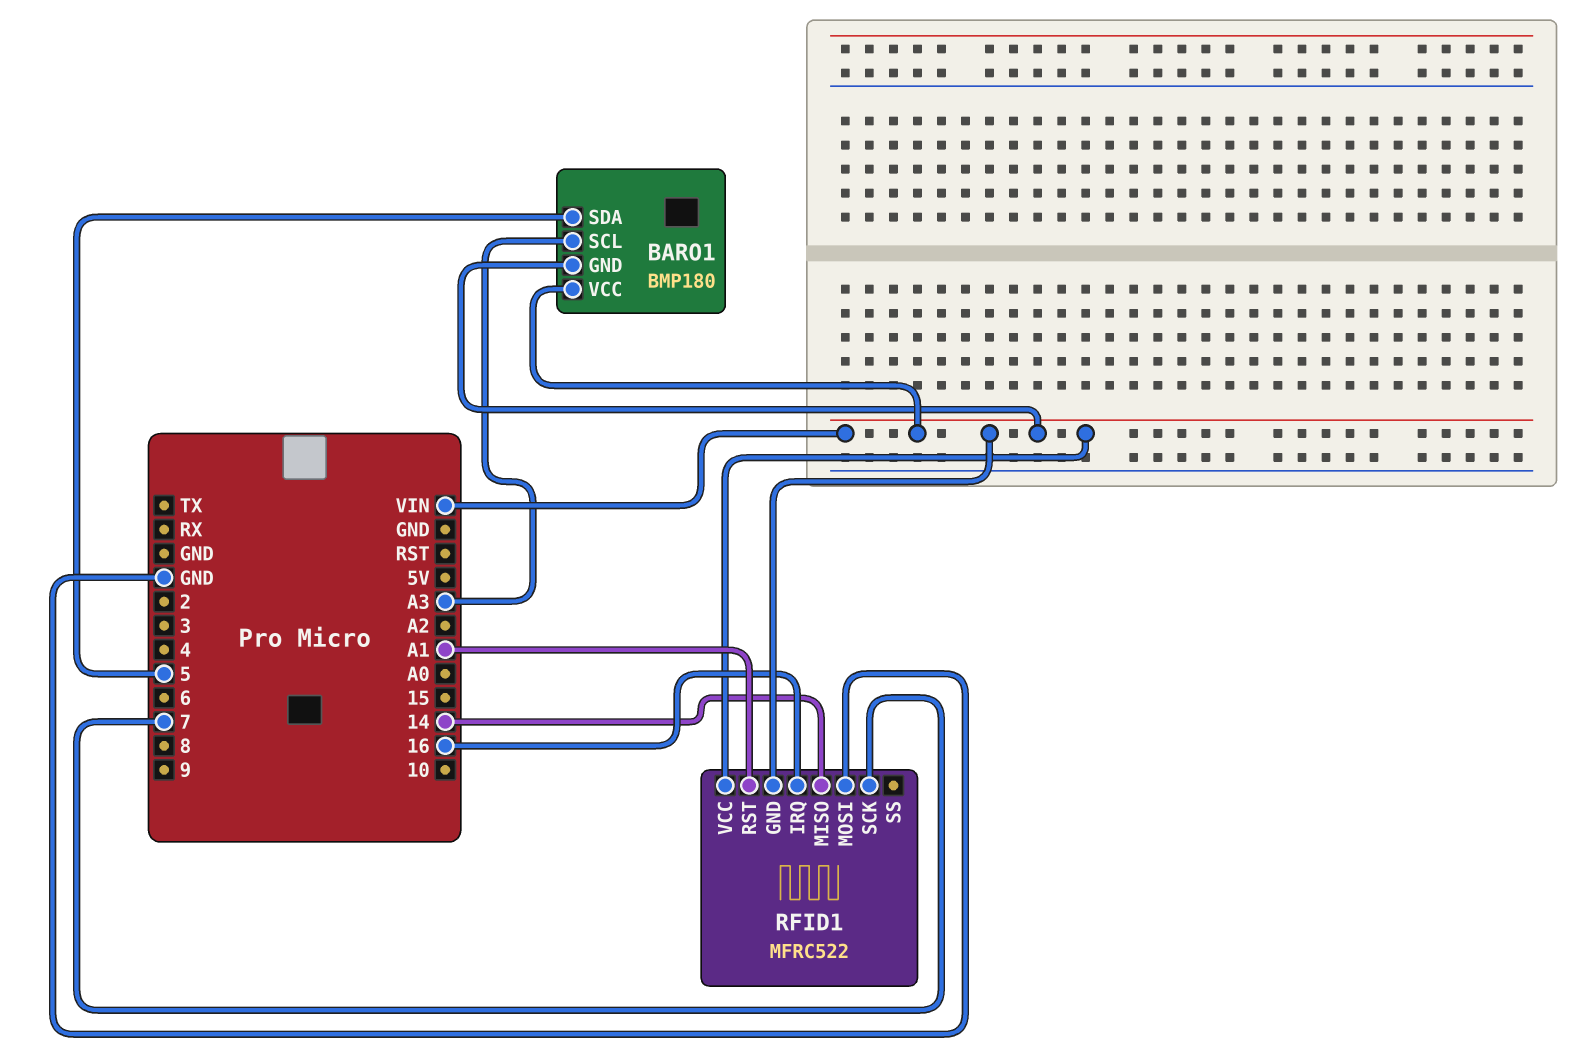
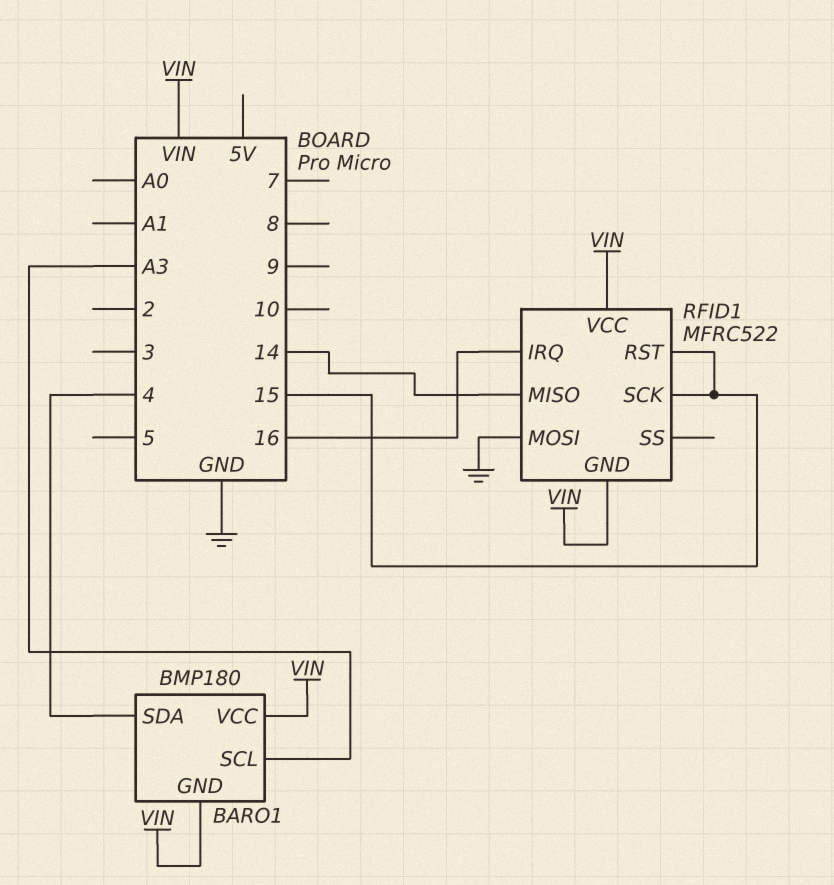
BARO1 pin SDA: 5 -> 4
RFID1 pin RST: A1 -> 15
RFID1 pin SCK: 7 -> 15

